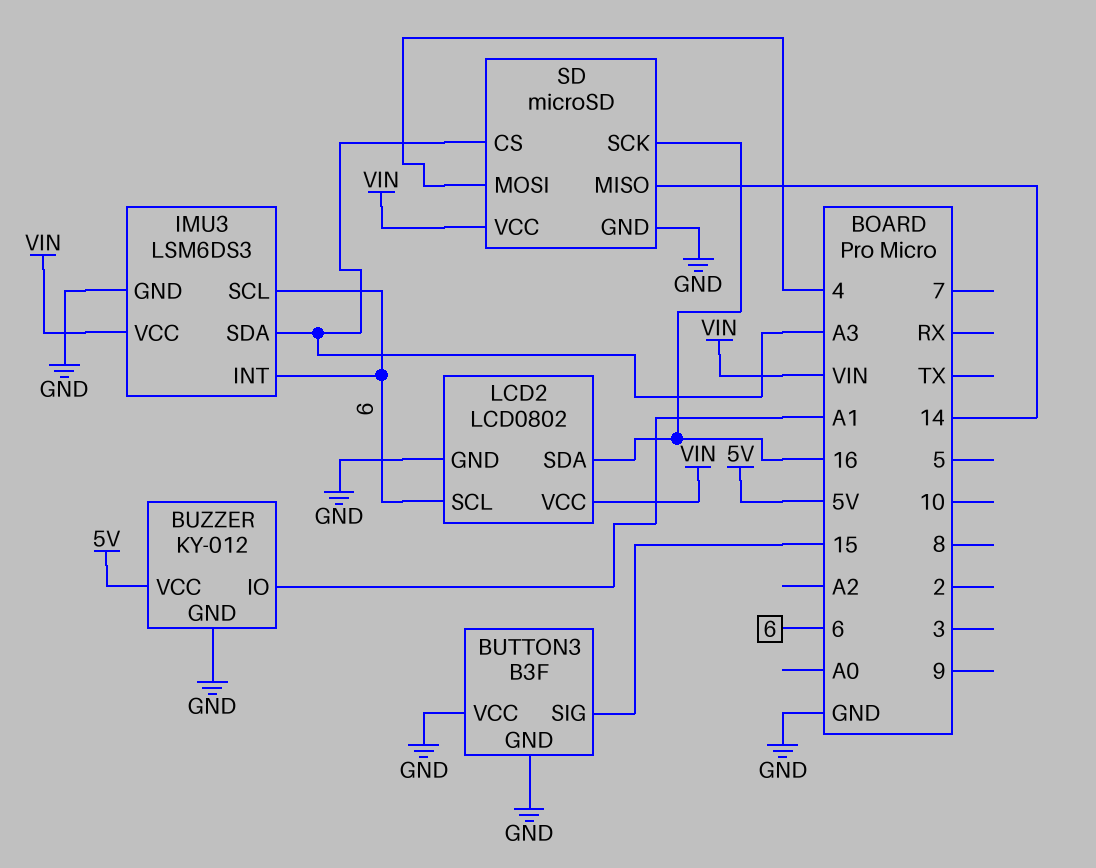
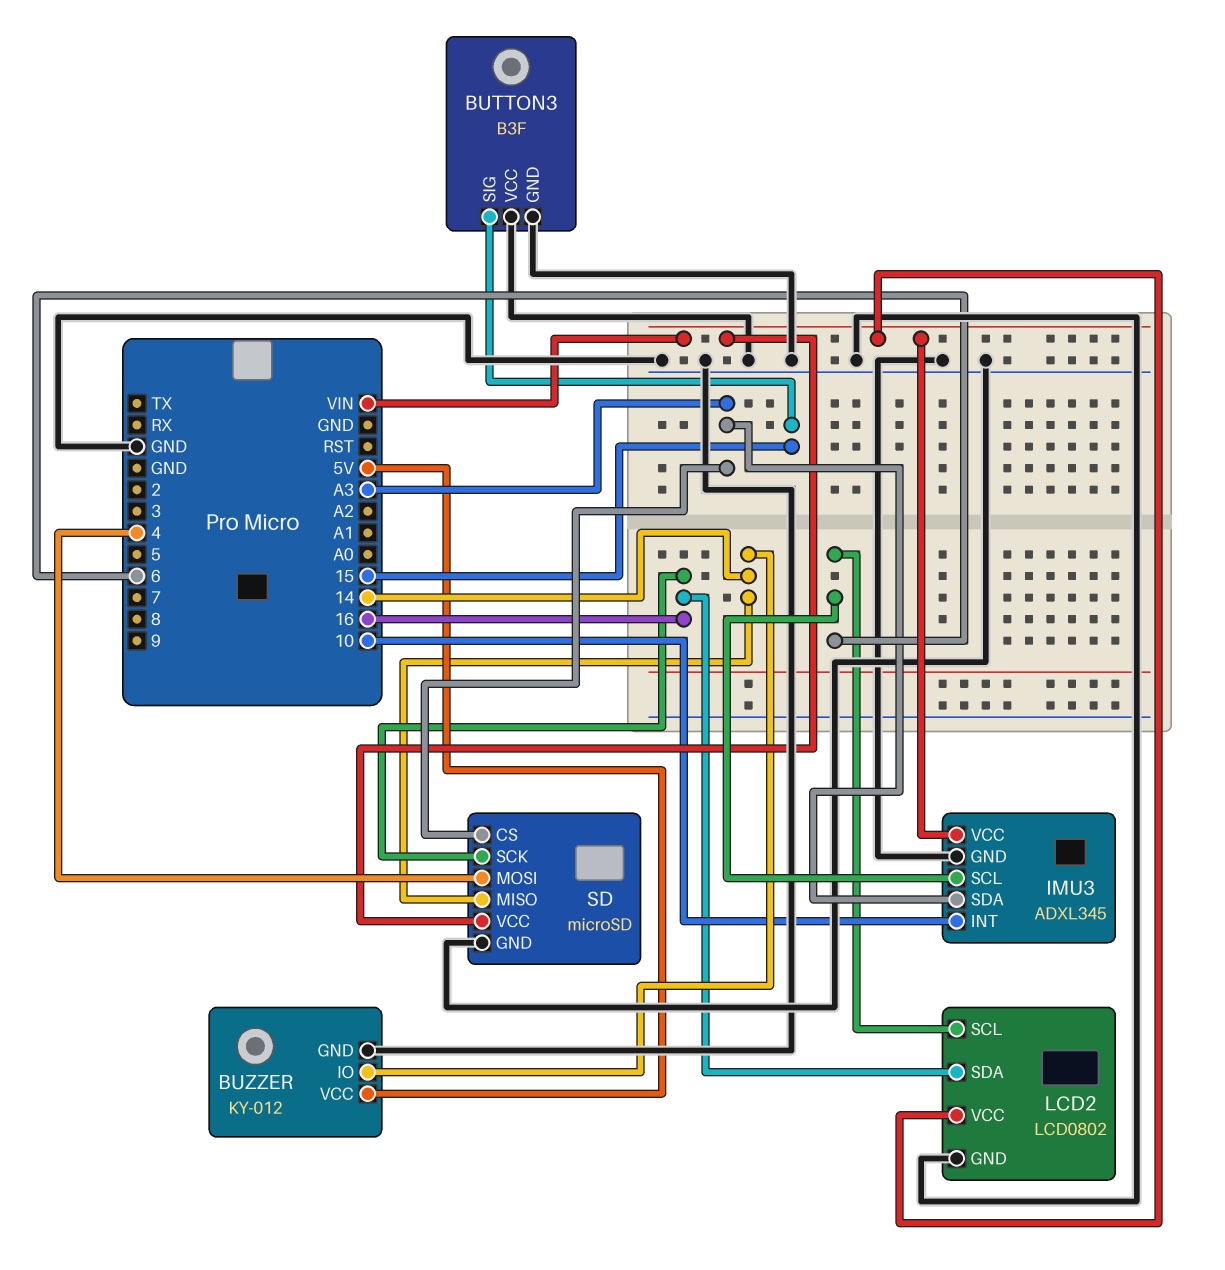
BUZZER pin IO: A1 -> 14
IMU3: LSM6DS3 -> ADXL345
IMU3 pin INT: 6 -> 10

